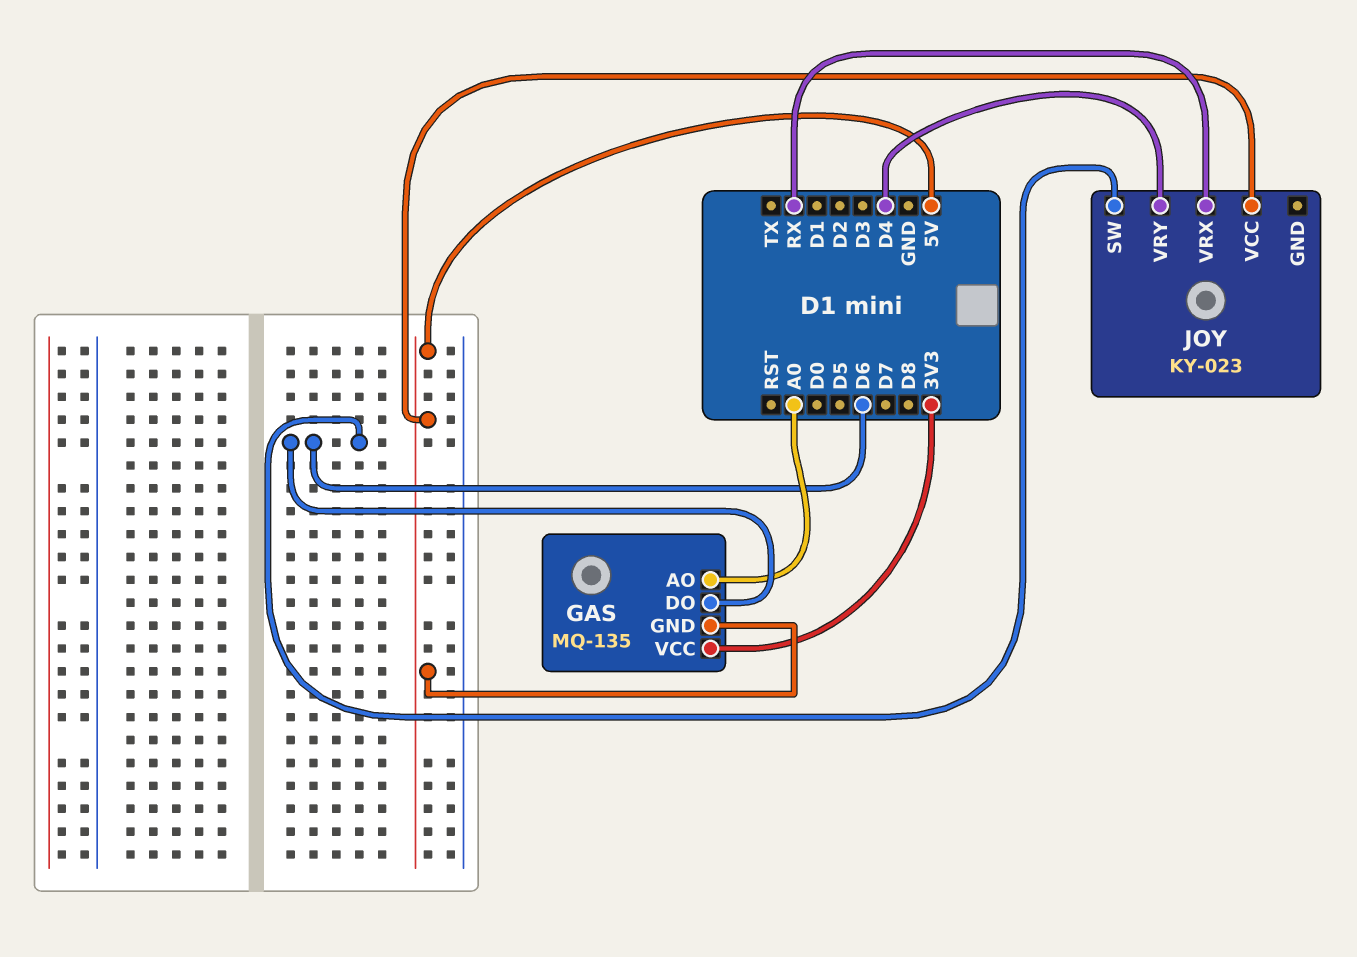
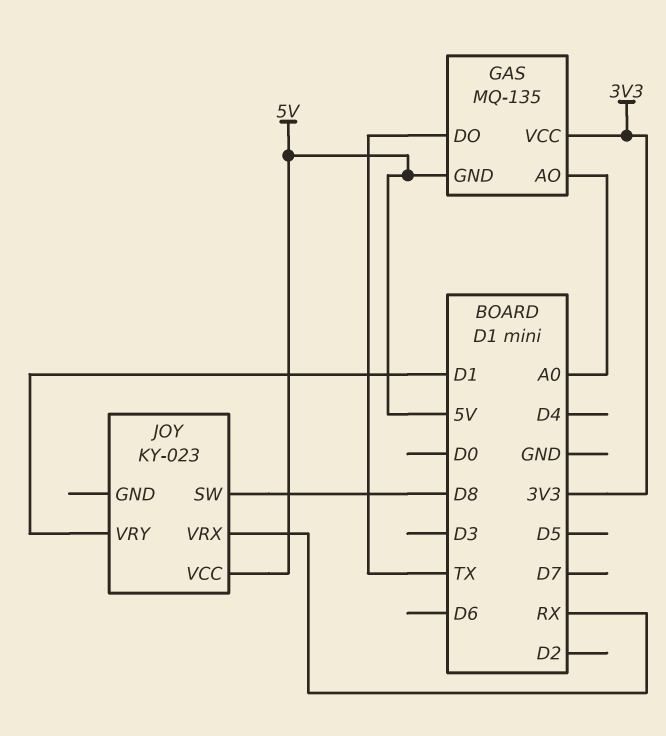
GAS pin DO: D6 -> TX
JOY pin SW: D6 -> D8
JOY pin VRY: D4 -> D1

